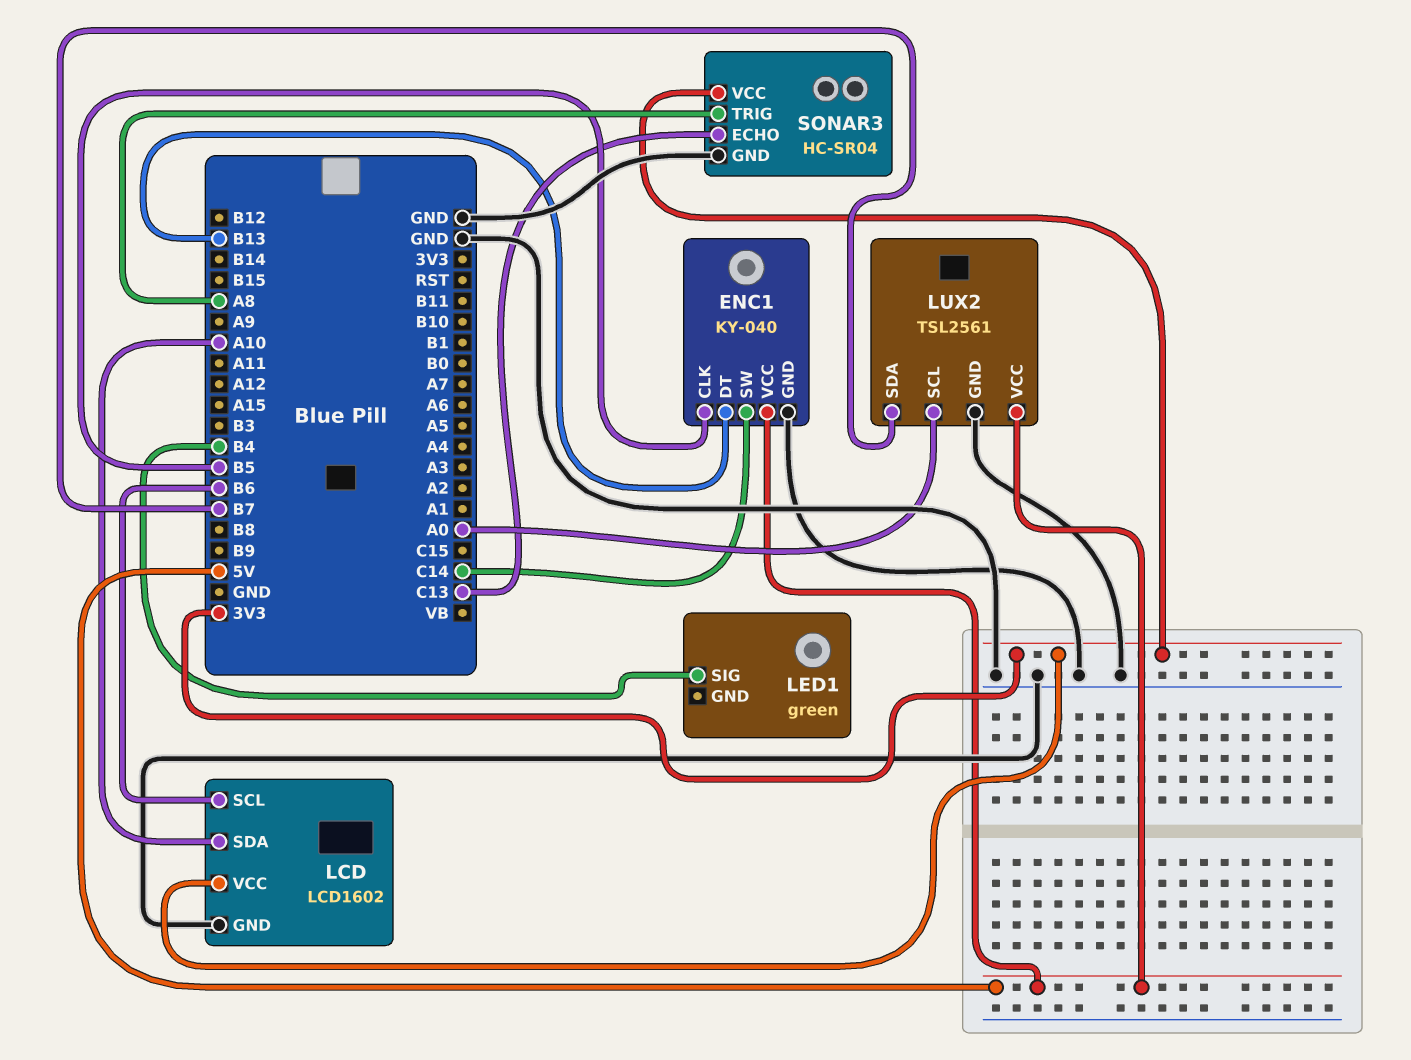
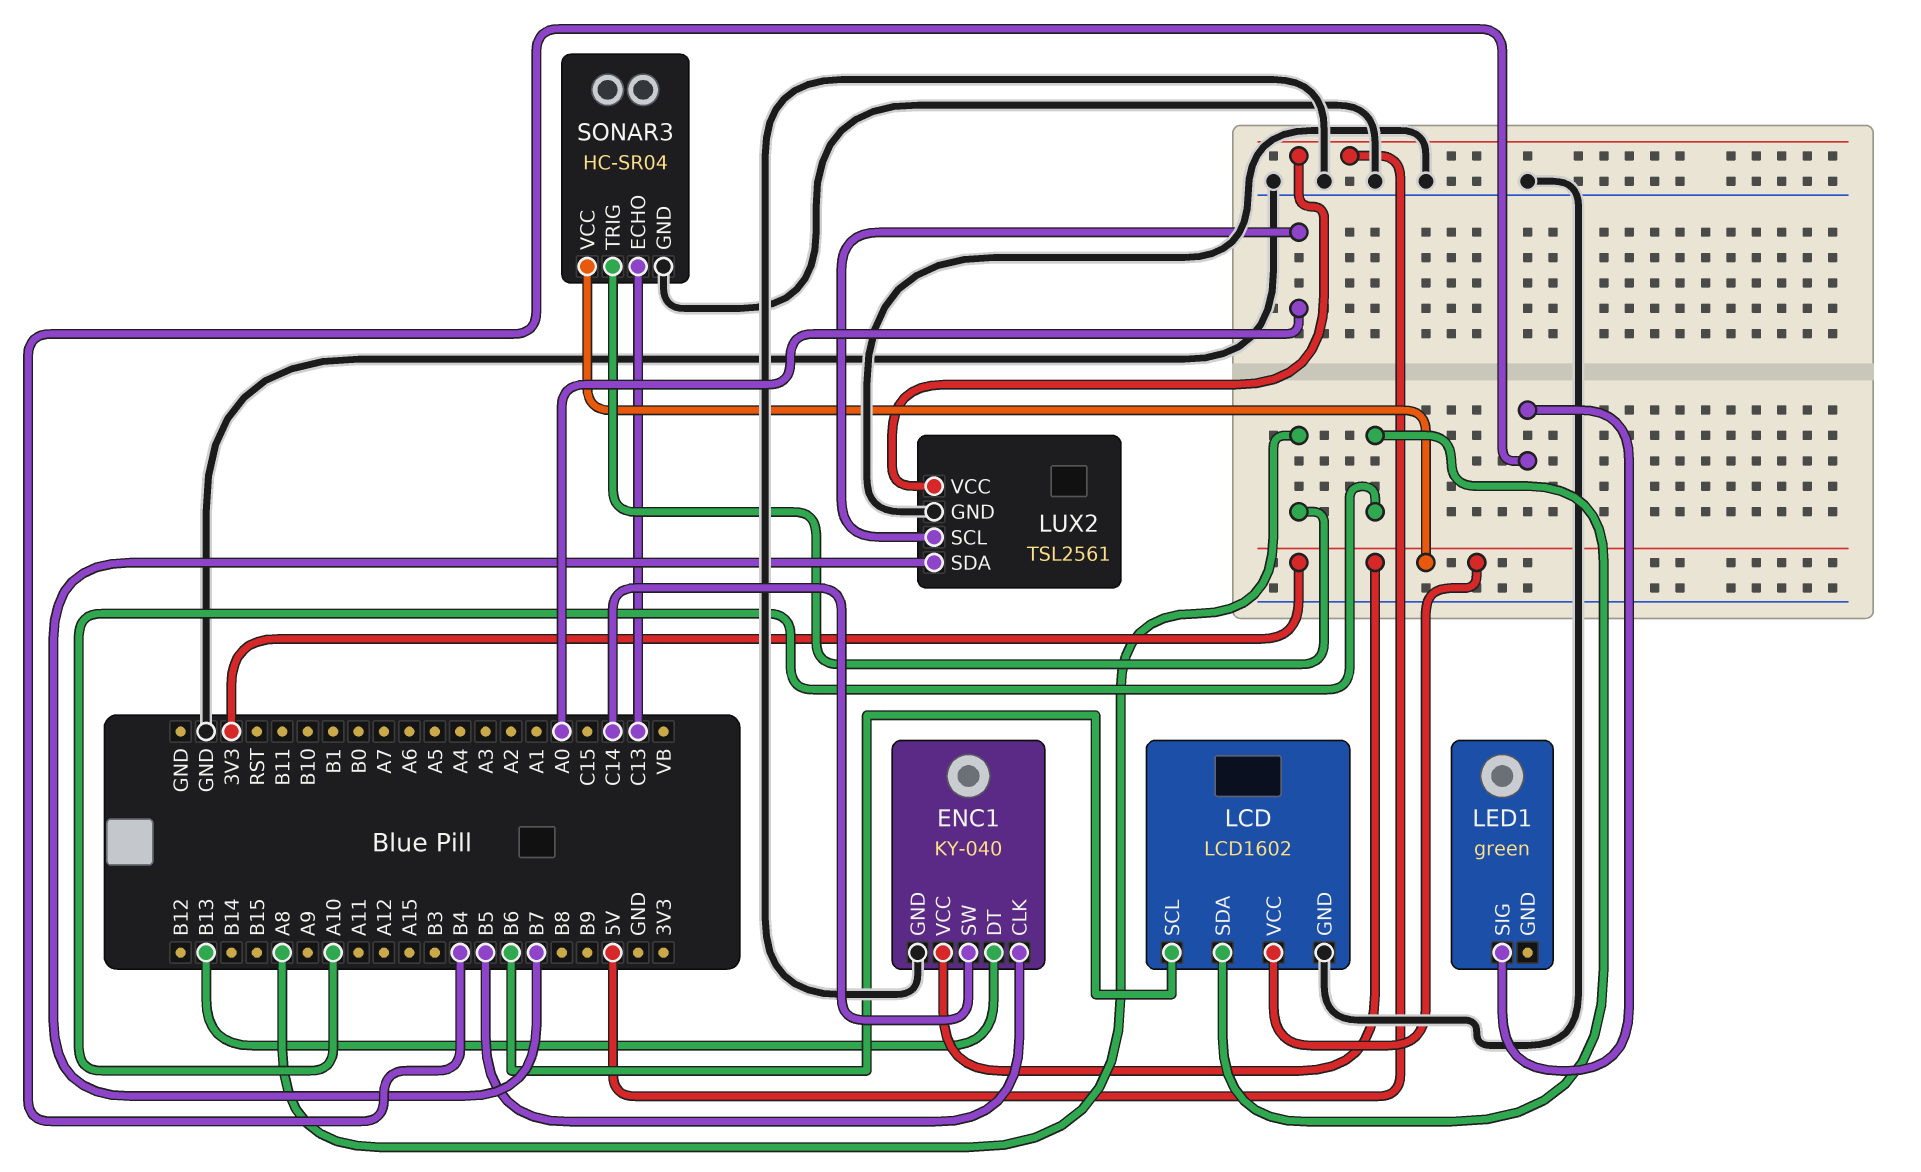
ENC1 pin VCC: 5V -> 3V3

